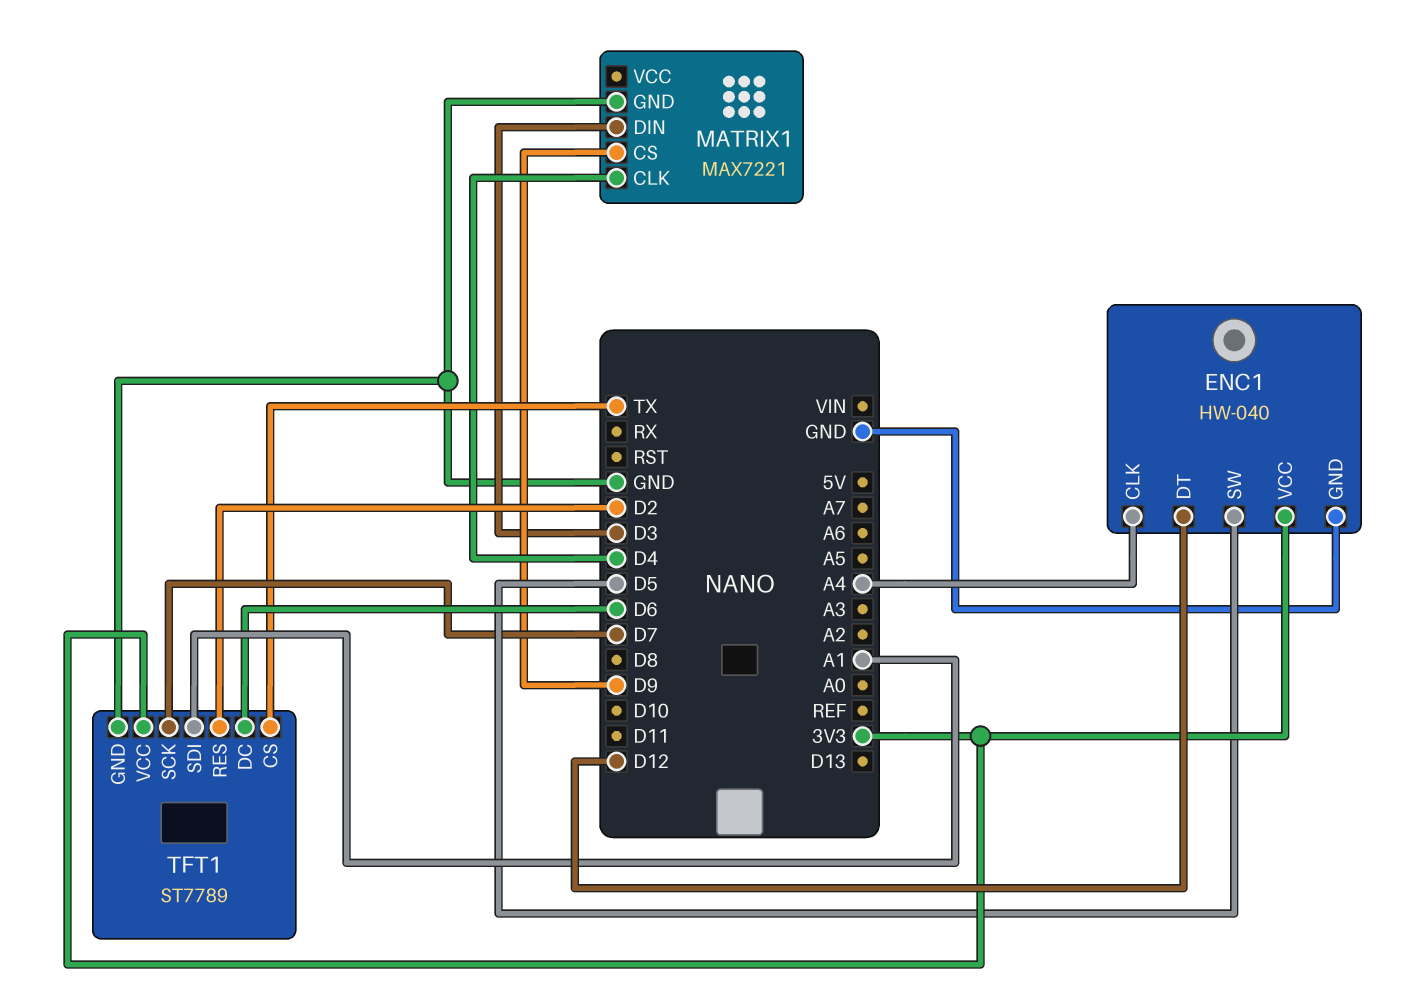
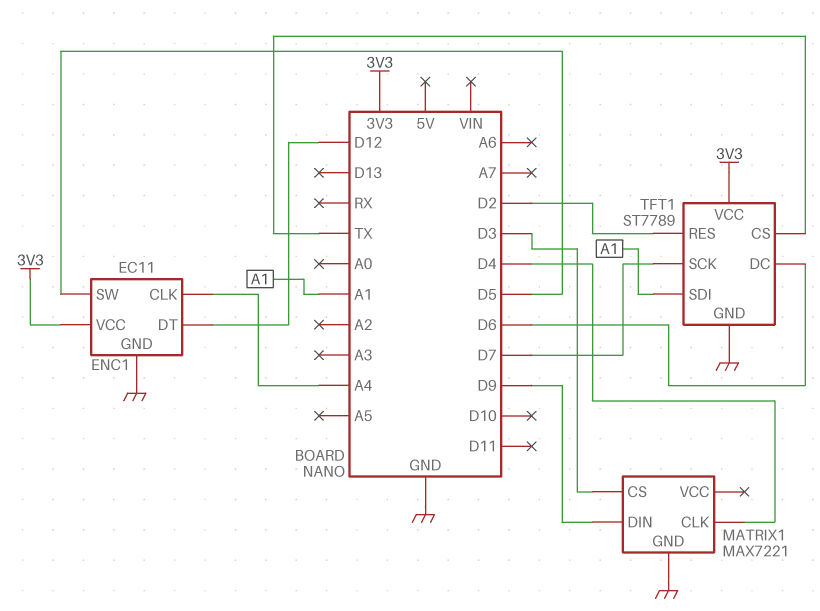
ENC1: HW-040 -> EC11
MATRIX1 pin CS: D9 -> D3
MATRIX1 pin DIN: D3 -> D9

